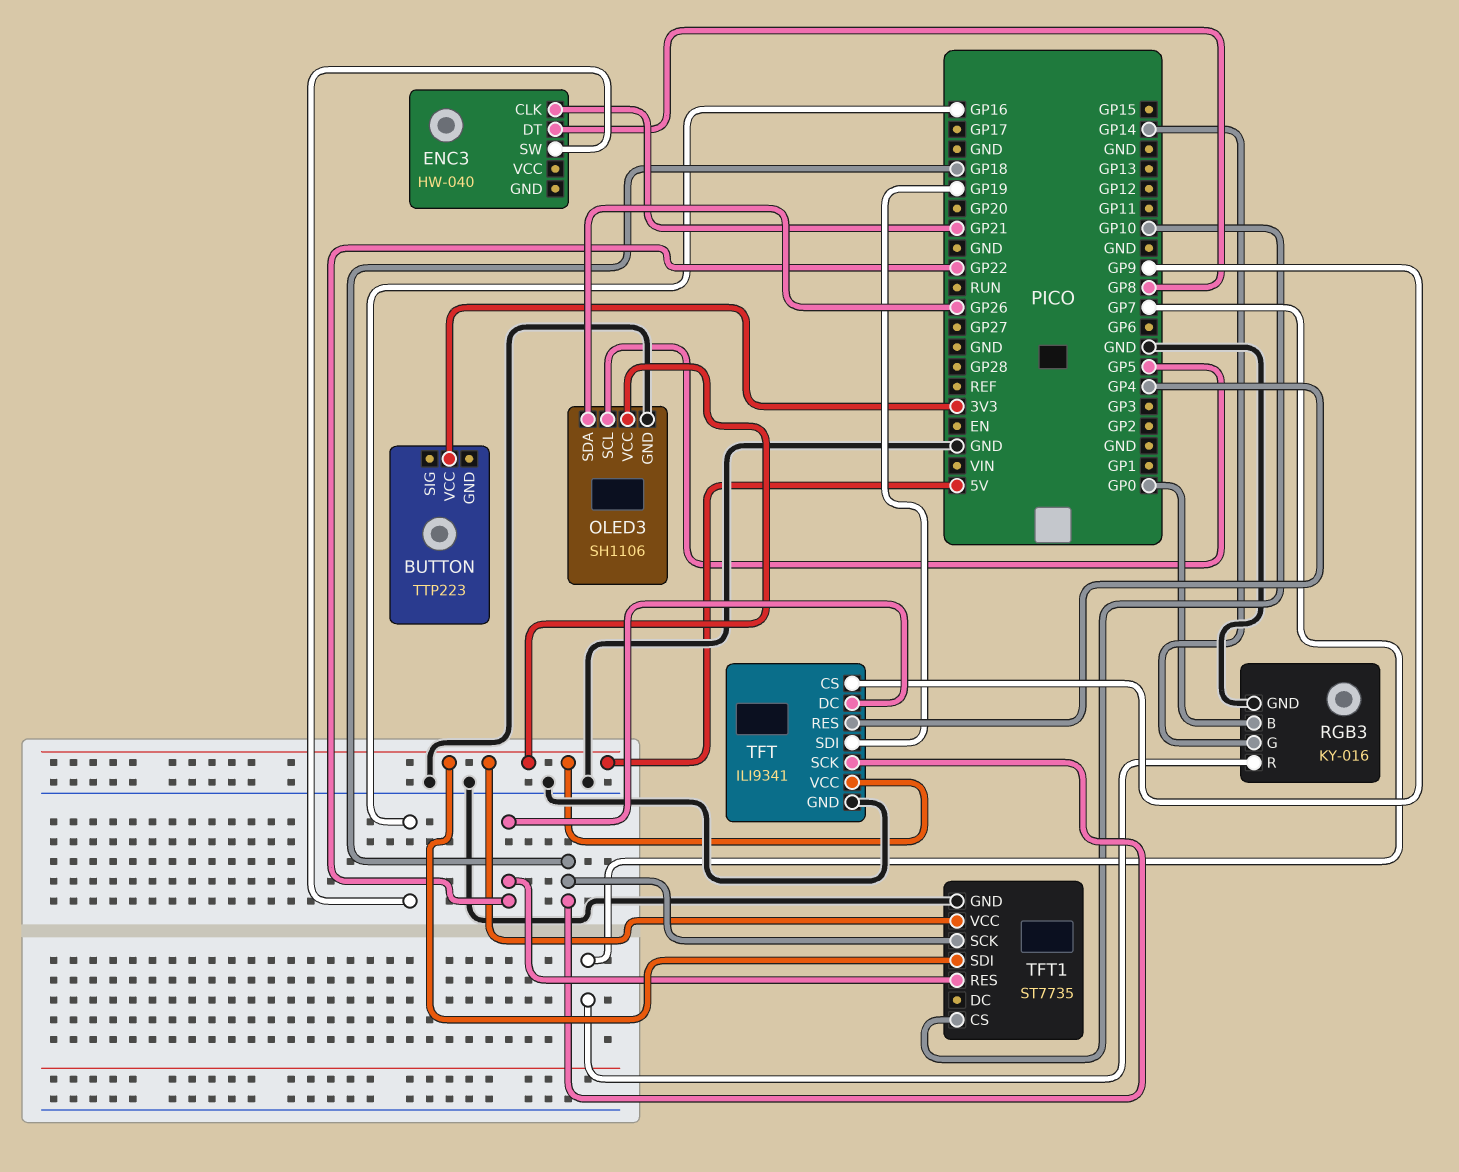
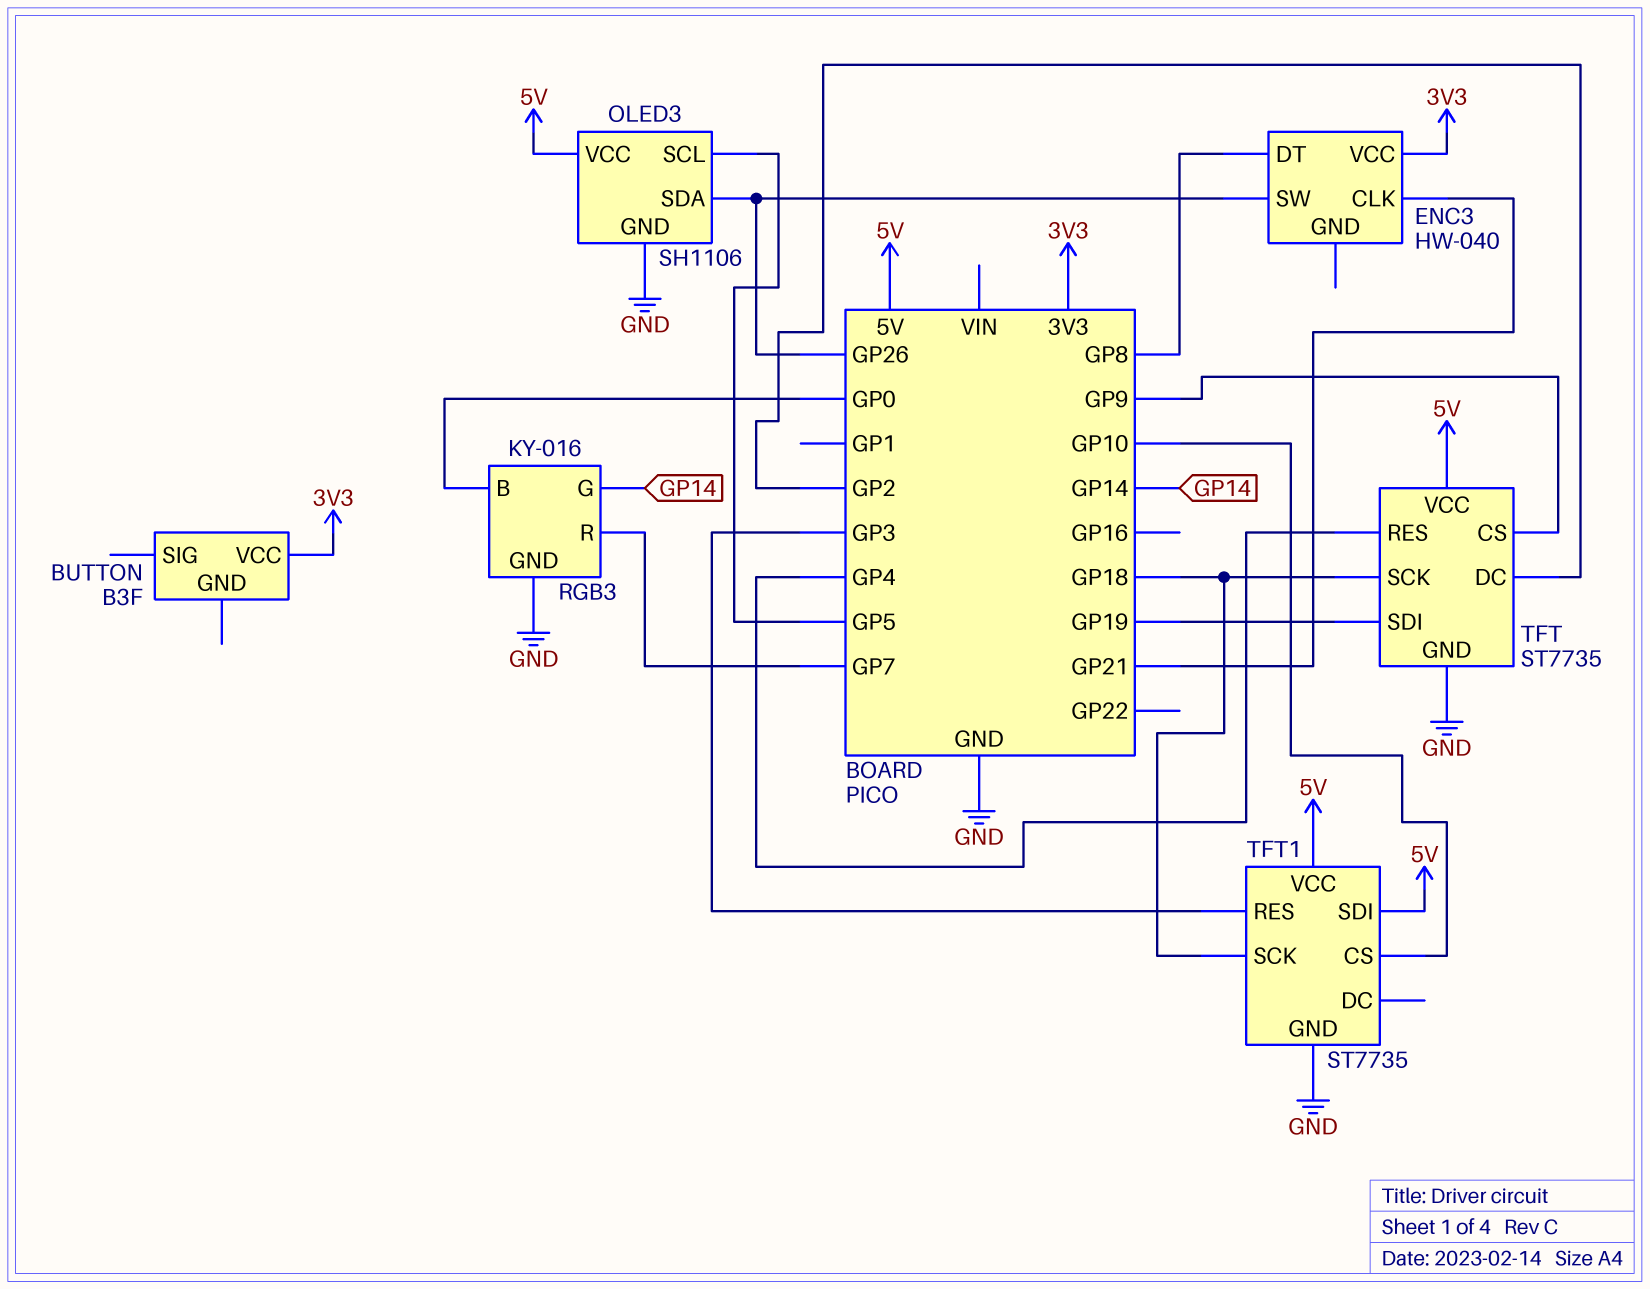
BUTTON: TTP223 -> B3F
ENC3 pin SW: GP16 -> GP26
ENC3 pin VCC: none -> 3V3
TFT: ILI9341 -> ST7735
TFT pin DC: GP22 -> GP2
TFT1 pin RES: GP22 -> GP3

